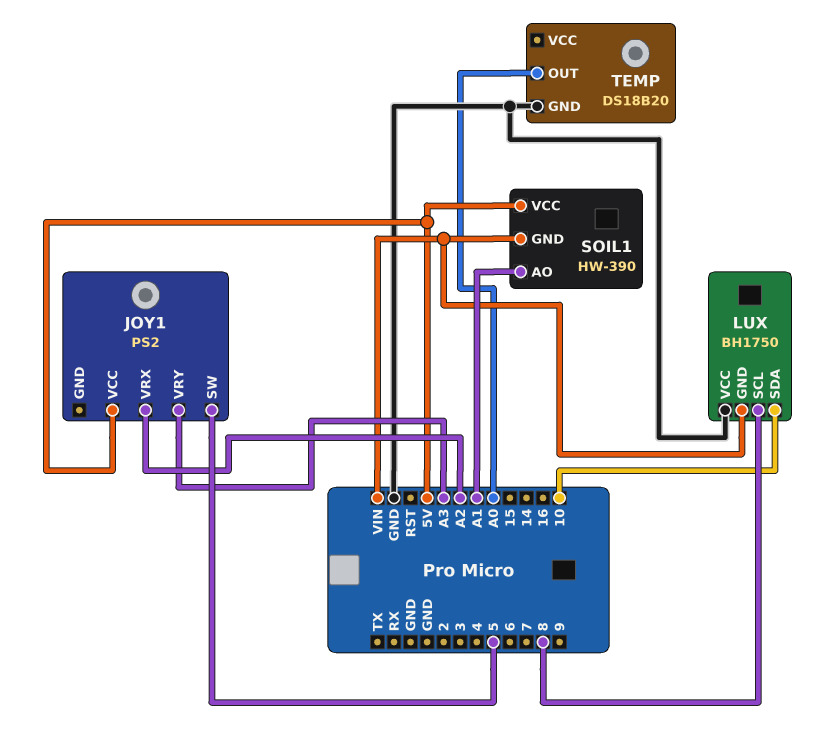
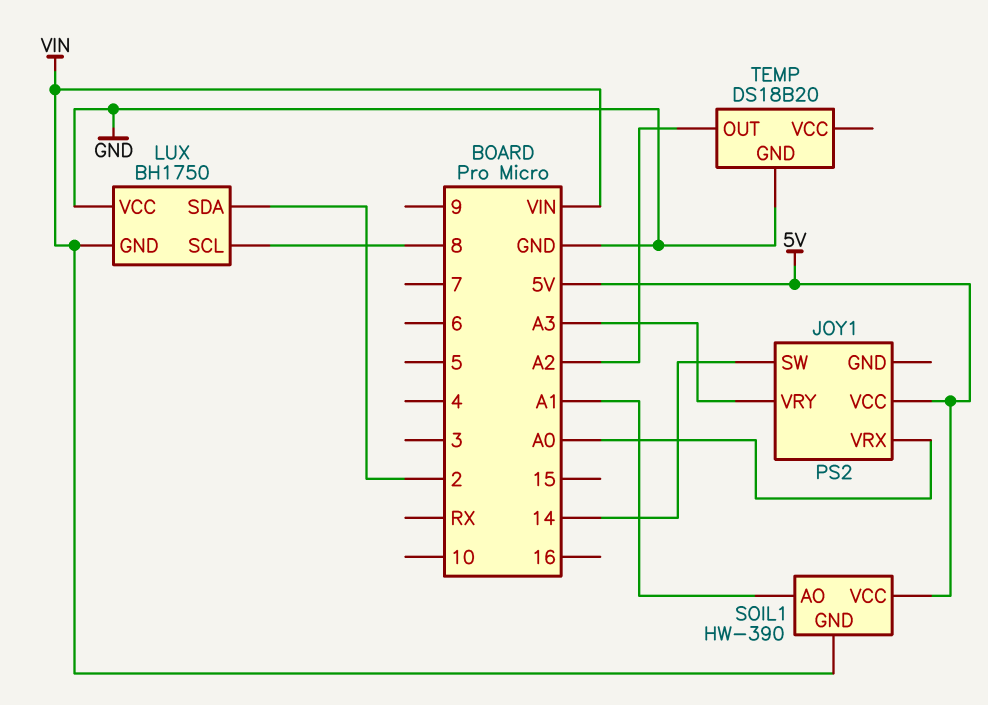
JOY1 pin SW: 5 -> 14
JOY1 pin VRX: A2 -> A0
LUX pin SDA: 10 -> 2
TEMP pin OUT: A0 -> A2

